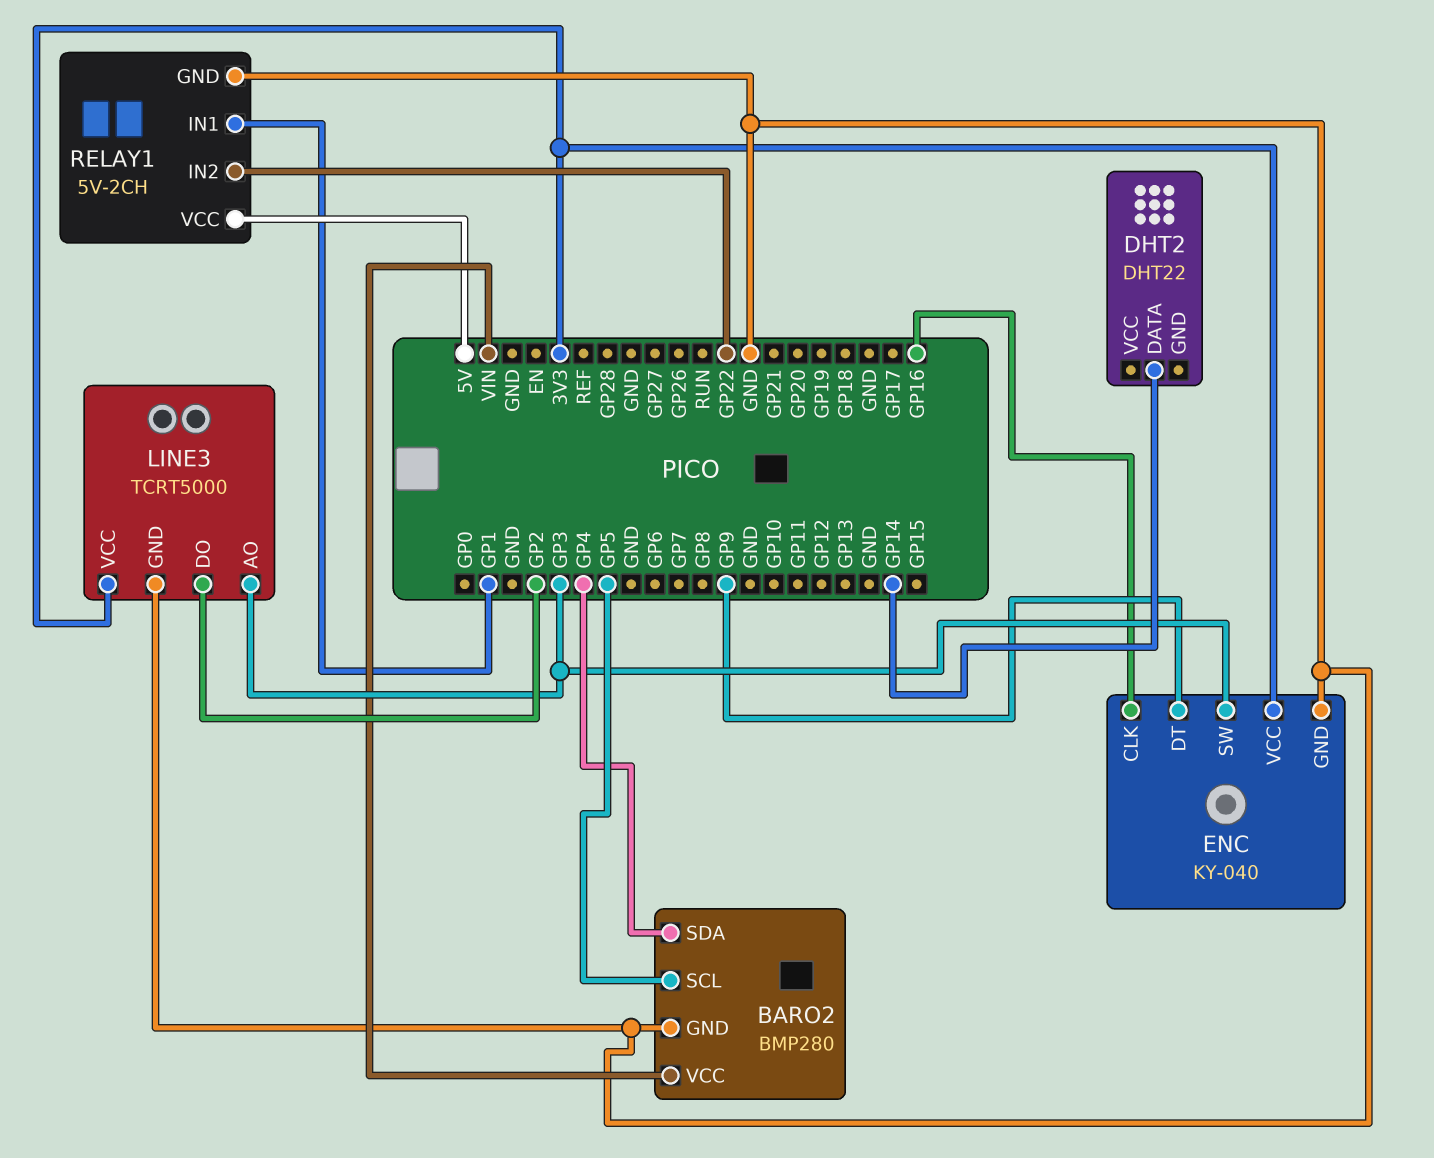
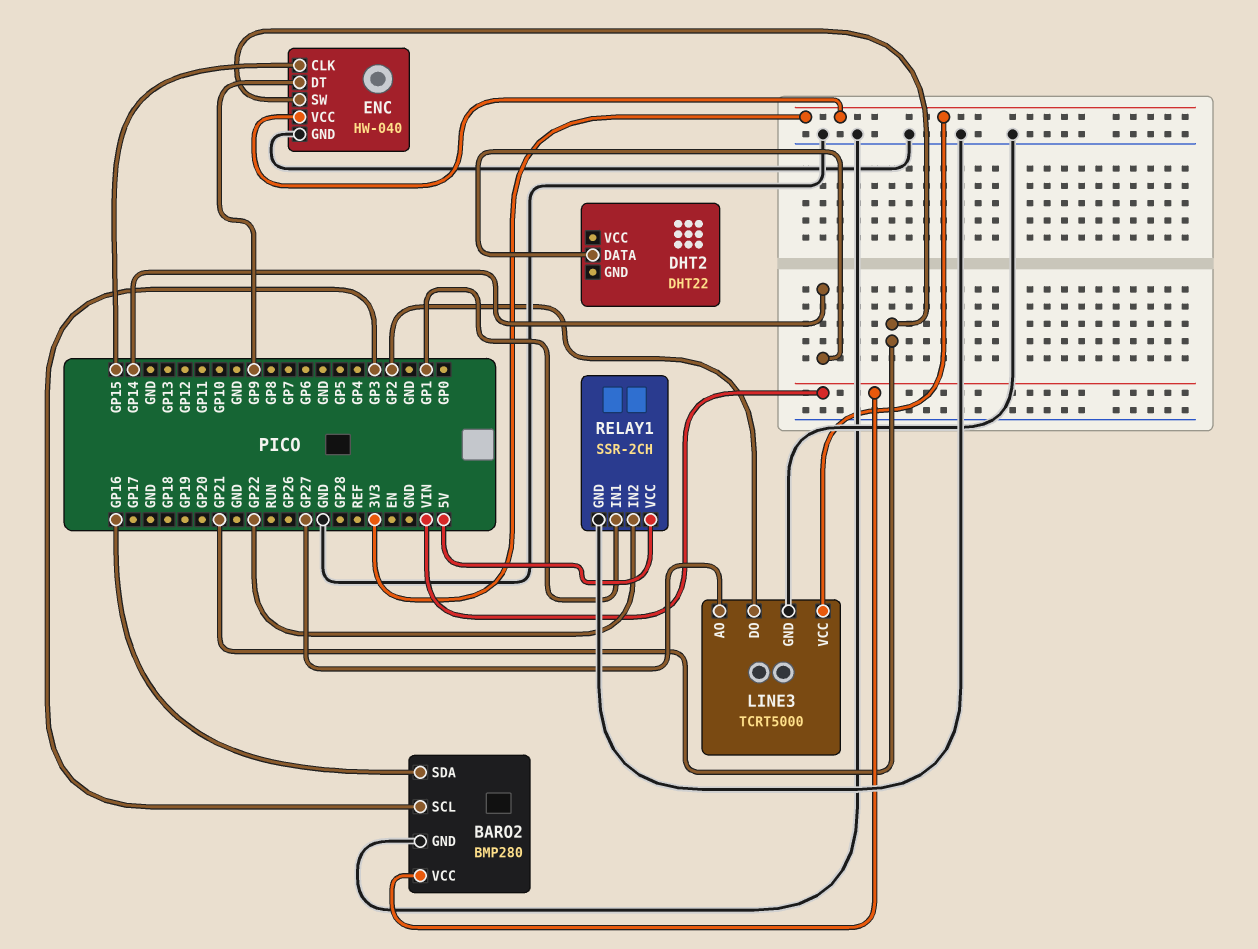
BARO2 pin SCL: GP5 -> GP3
BARO2 pin SDA: GP4 -> GP16
ENC: KY-040 -> HW-040
ENC pin CLK: GP16 -> GP15
ENC pin SW: GP3 -> GP21
LINE3 pin AO: GP3 -> GP27
RELAY1: 5V-2CH -> SSR-2CH

